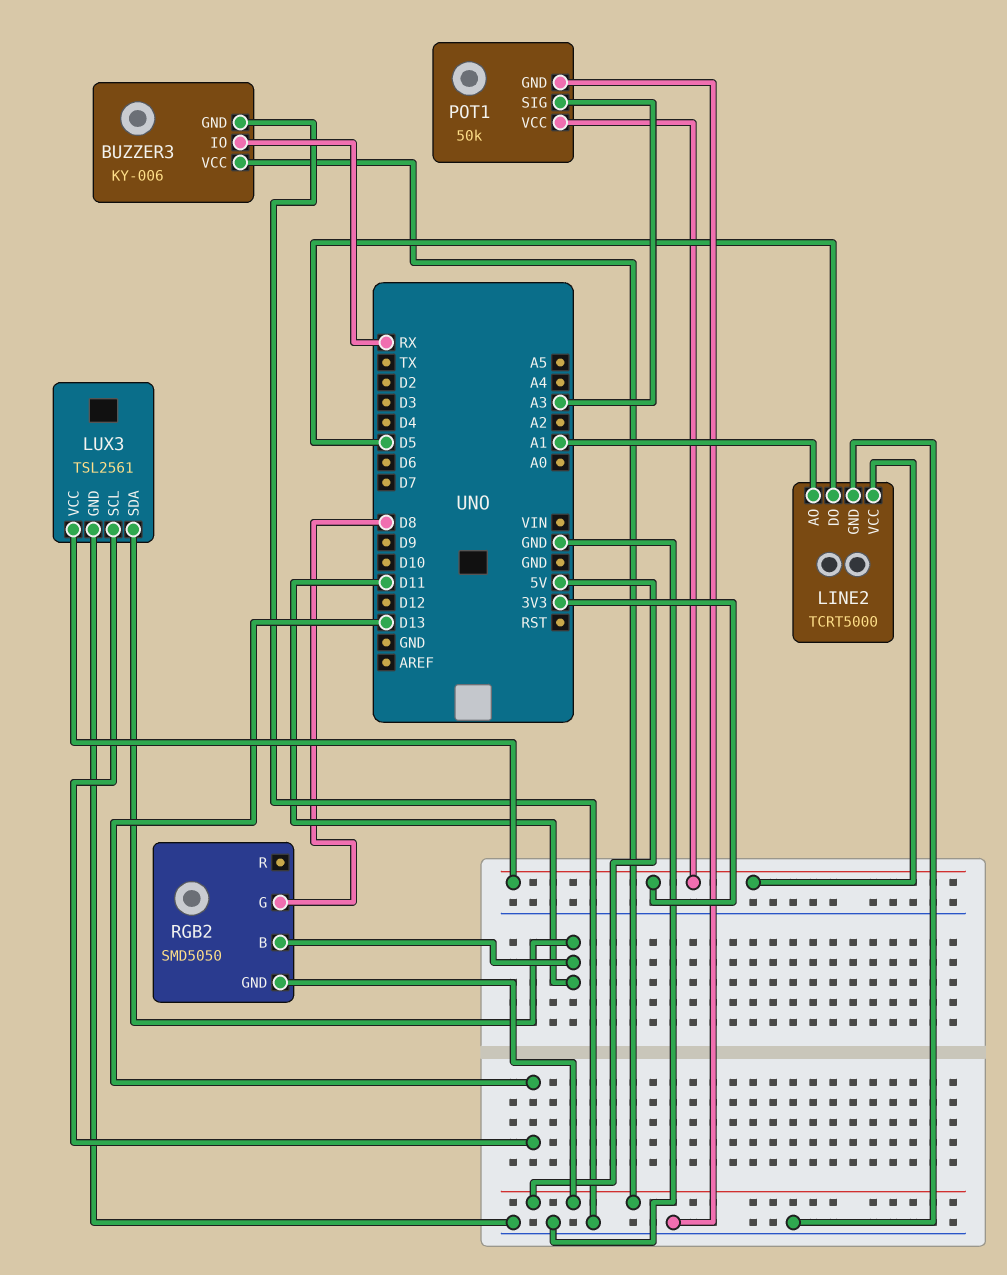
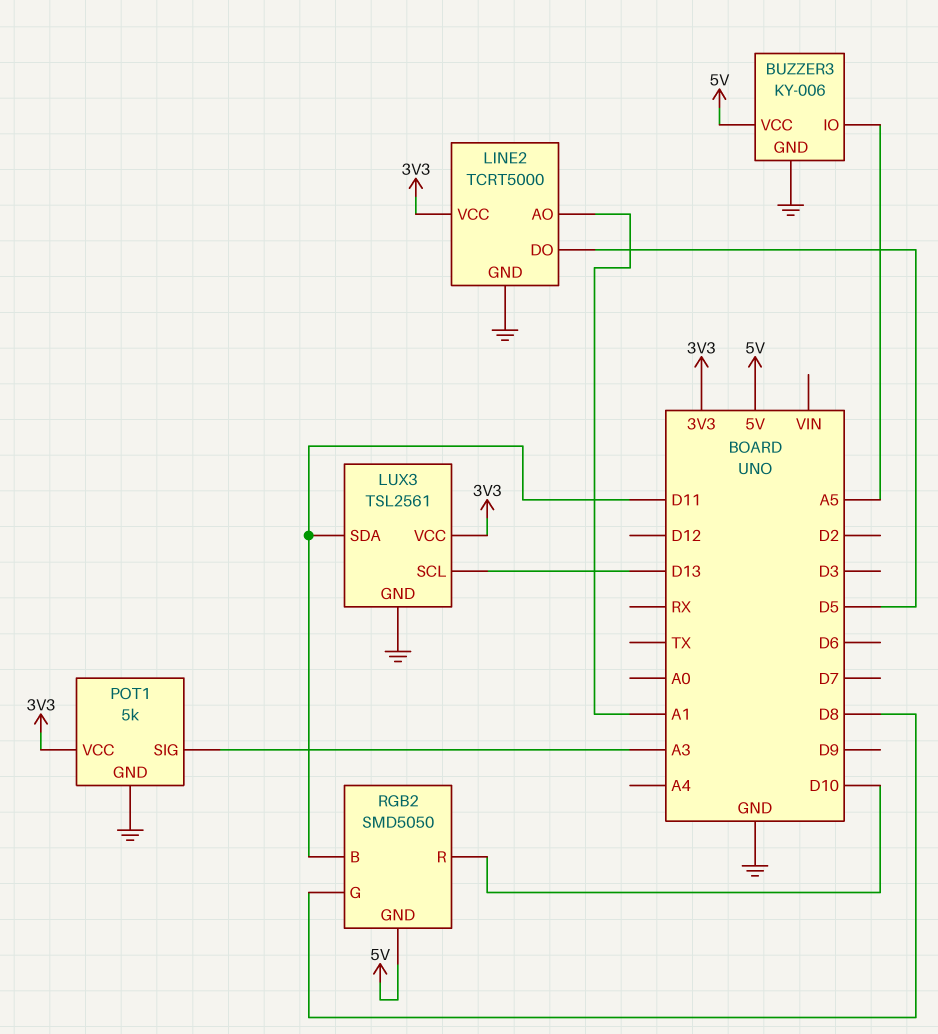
BUZZER3 pin IO: RX -> A5
POT1: 50k -> 5k
RGB2 pin R: none -> D10

